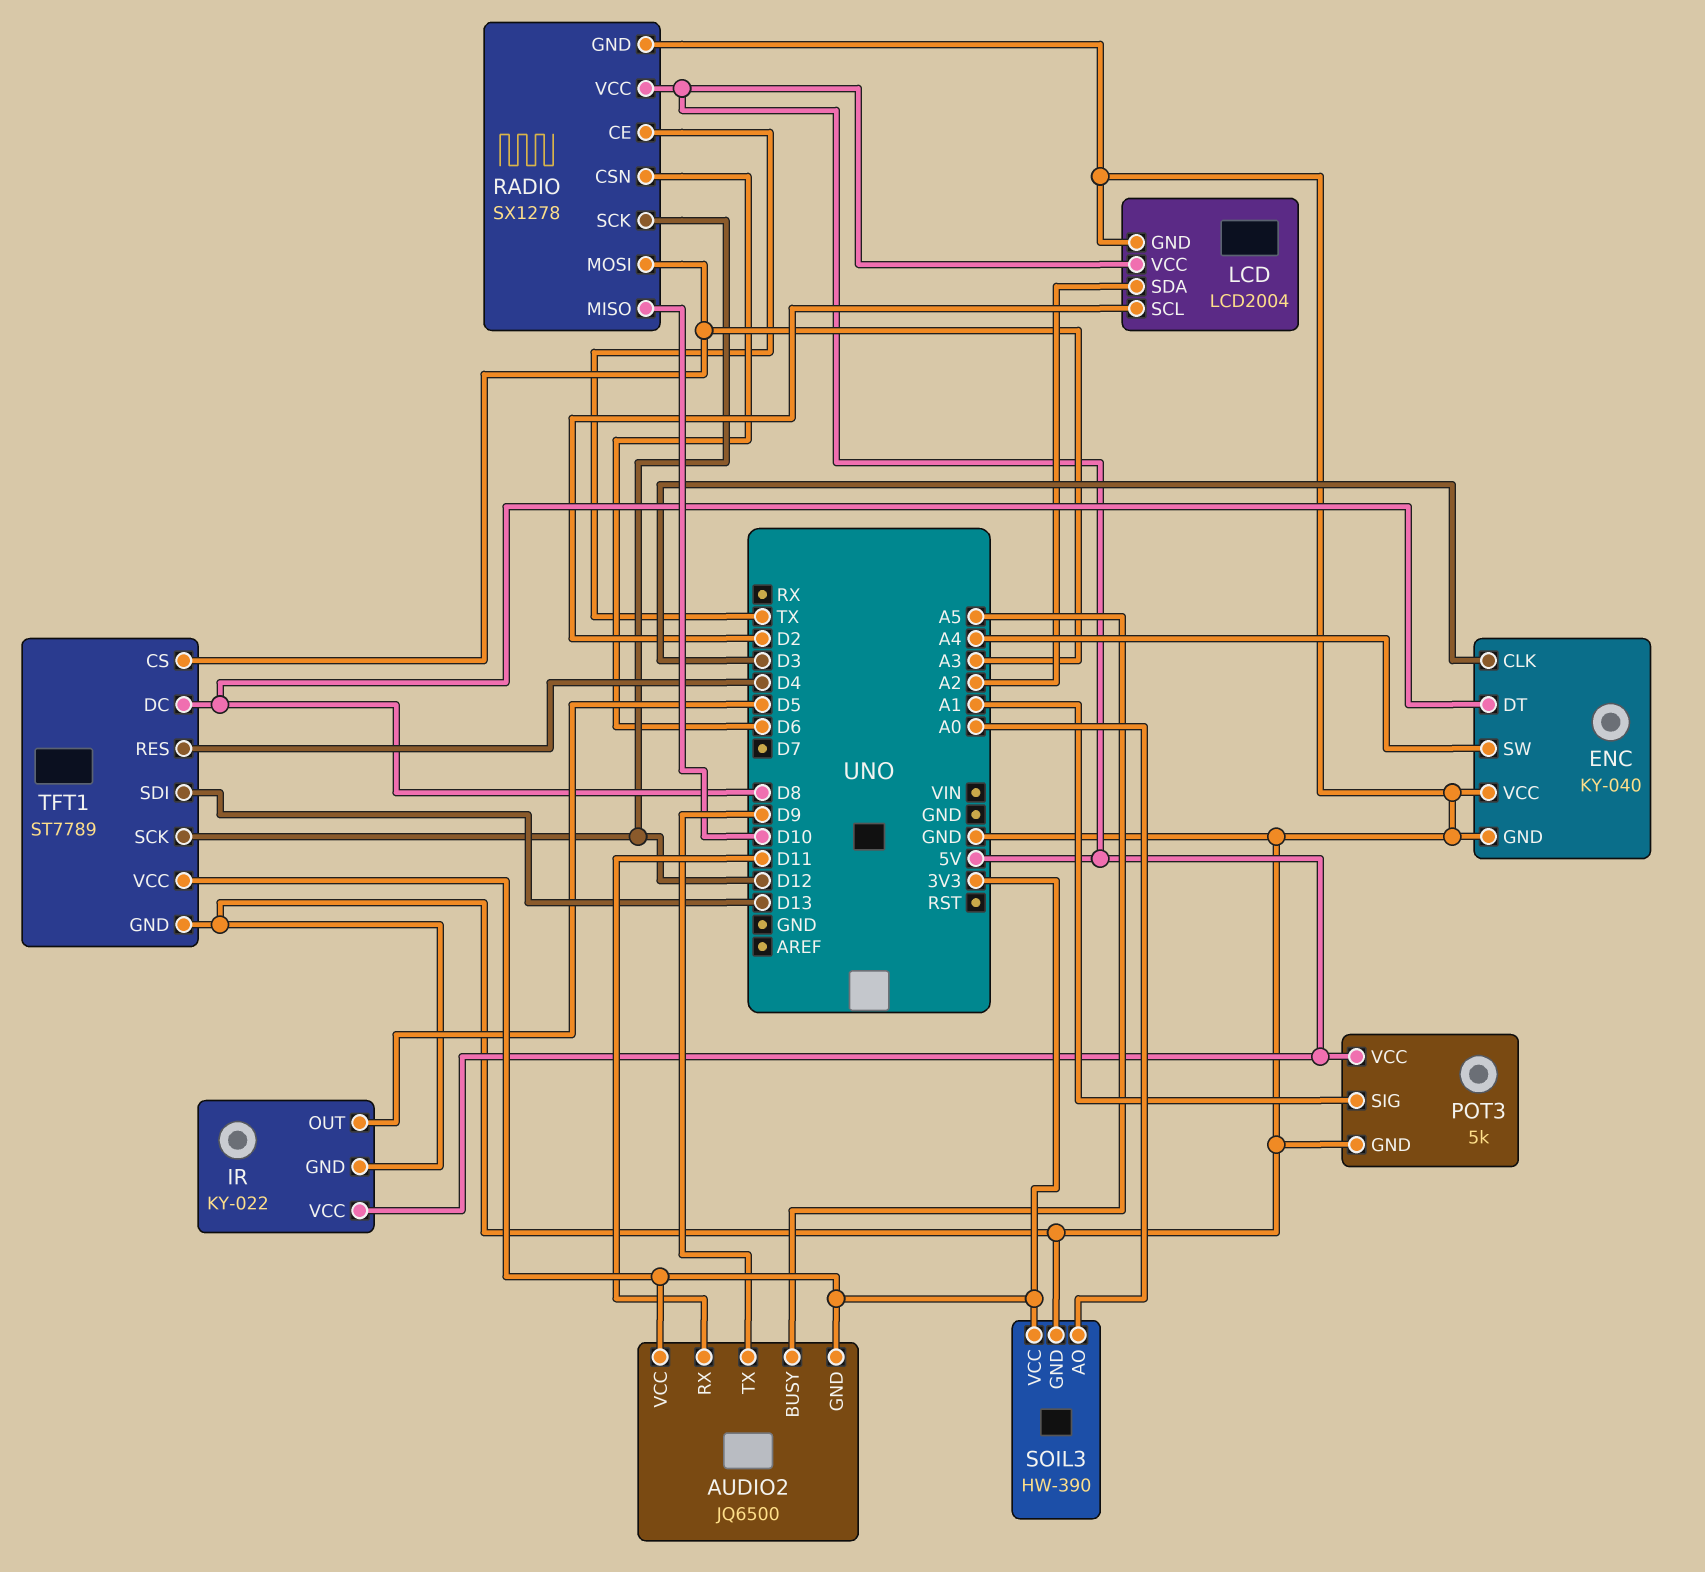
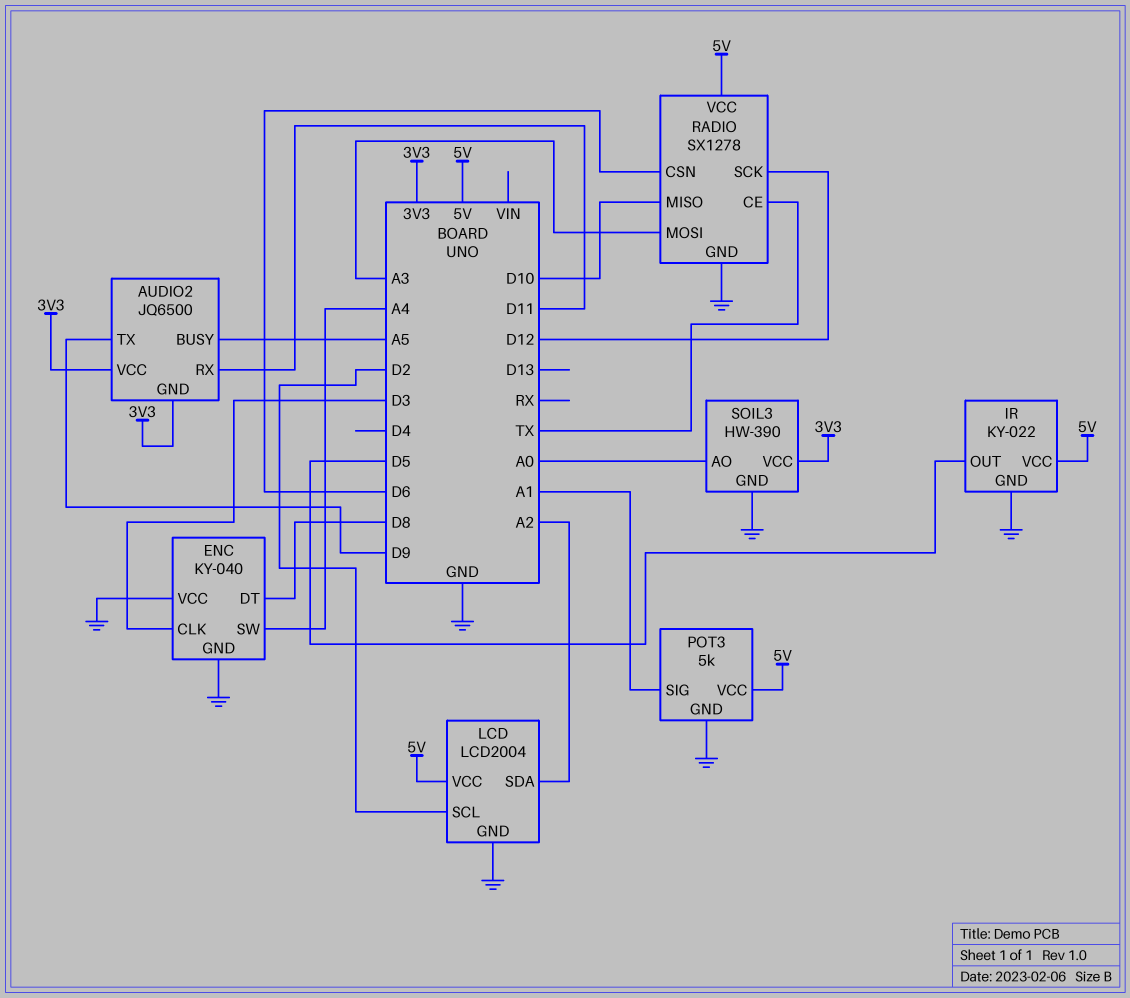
TFT1: ST7789 -> none
TFT1 pin CS: A3 -> none
TFT1 pin DC: D8 -> none
TFT1 pin GND: GND -> none
TFT1 pin RES: D4 -> none
TFT1 pin SCK: D12 -> none
TFT1 pin SDI: D13 -> none
TFT1 pin VCC: 3V3 -> none

